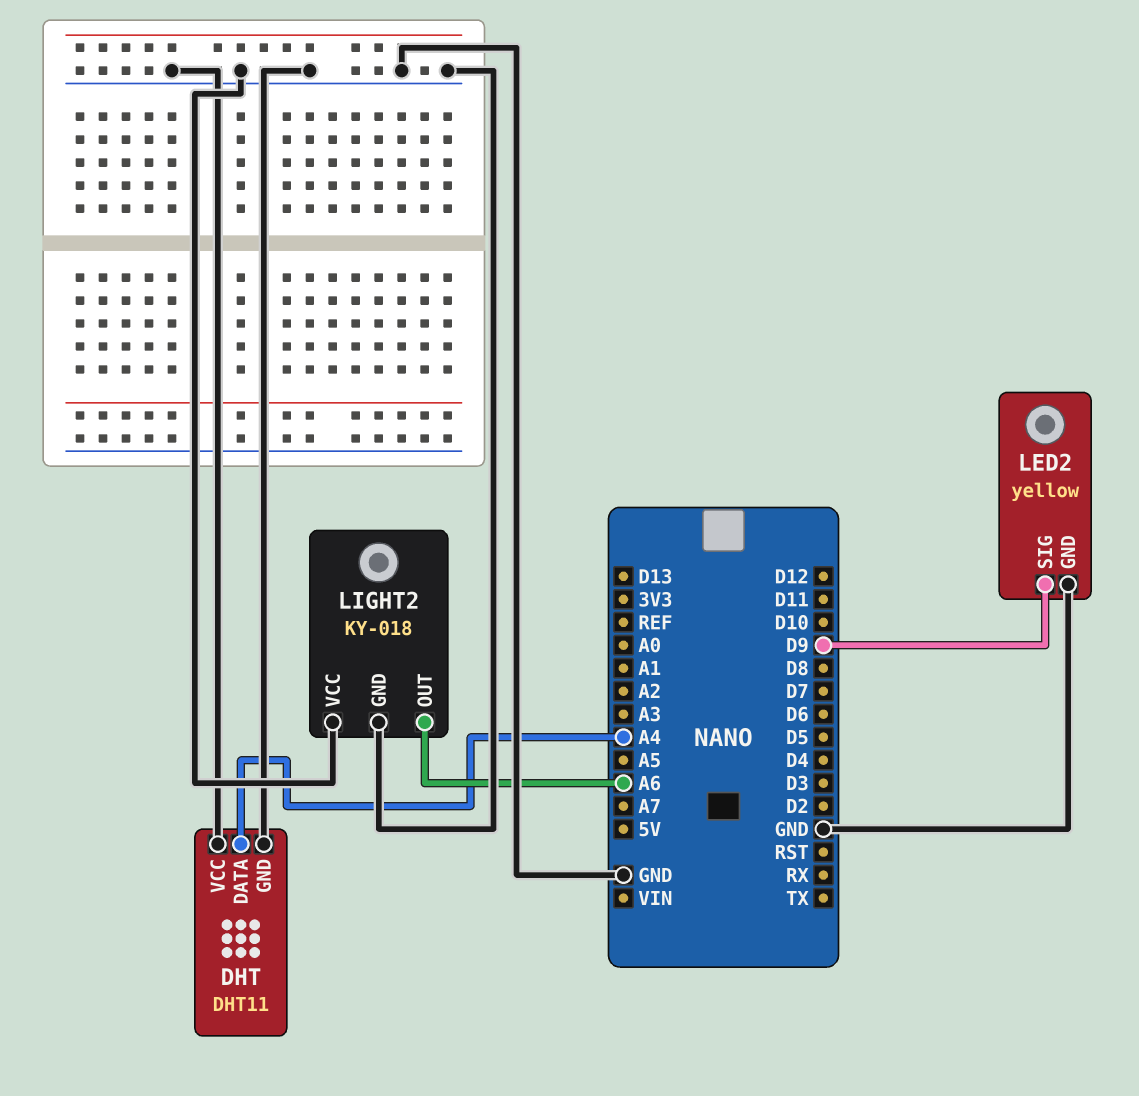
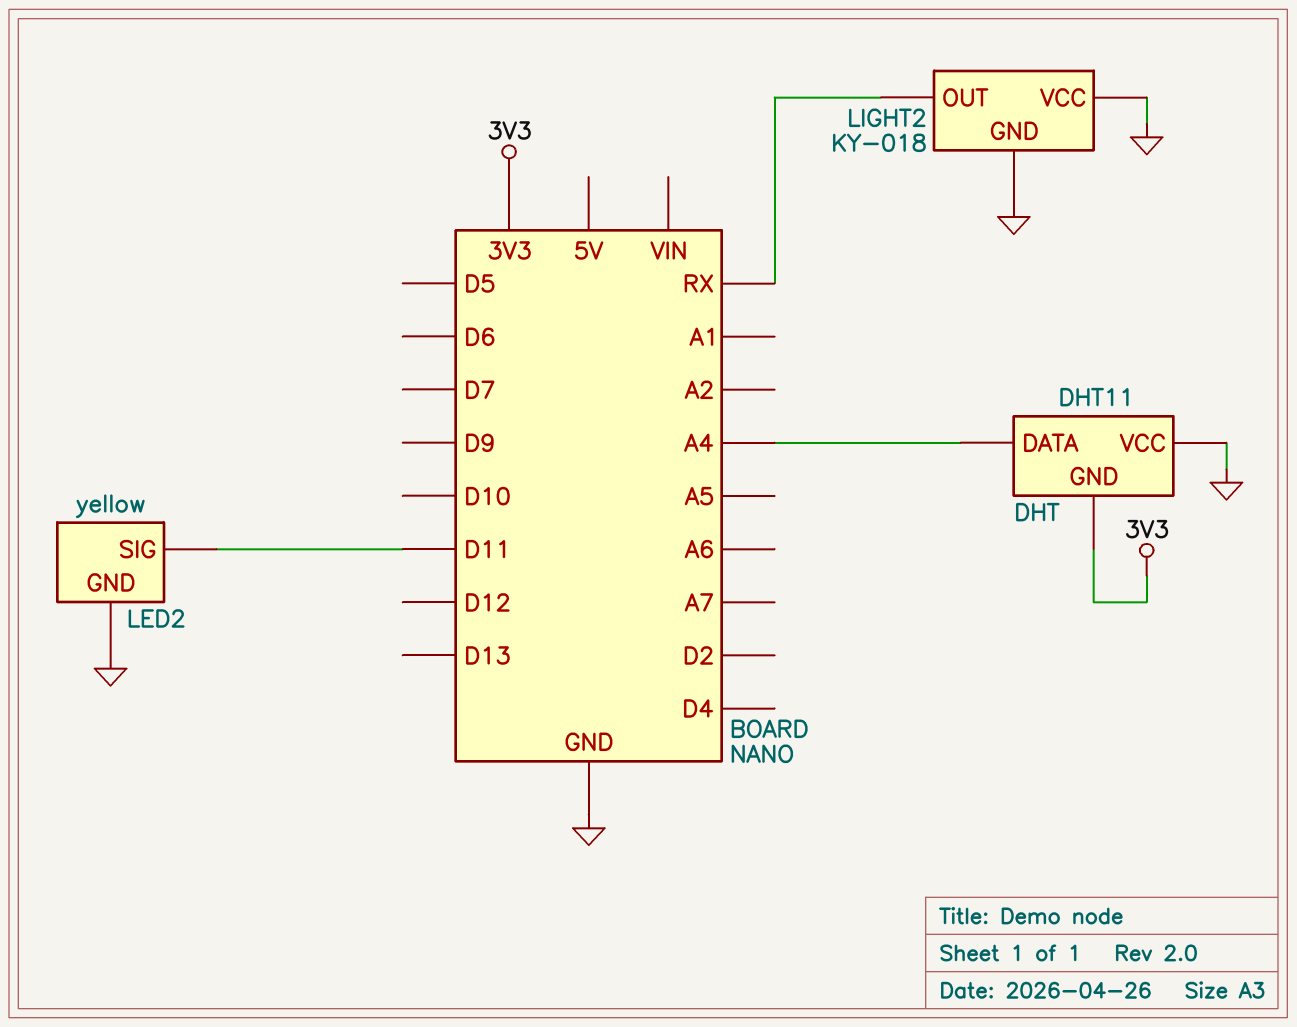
DHT pin GND: GND -> 3V3
LED2 pin SIG: D9 -> D11
LIGHT2 pin OUT: A6 -> RX

